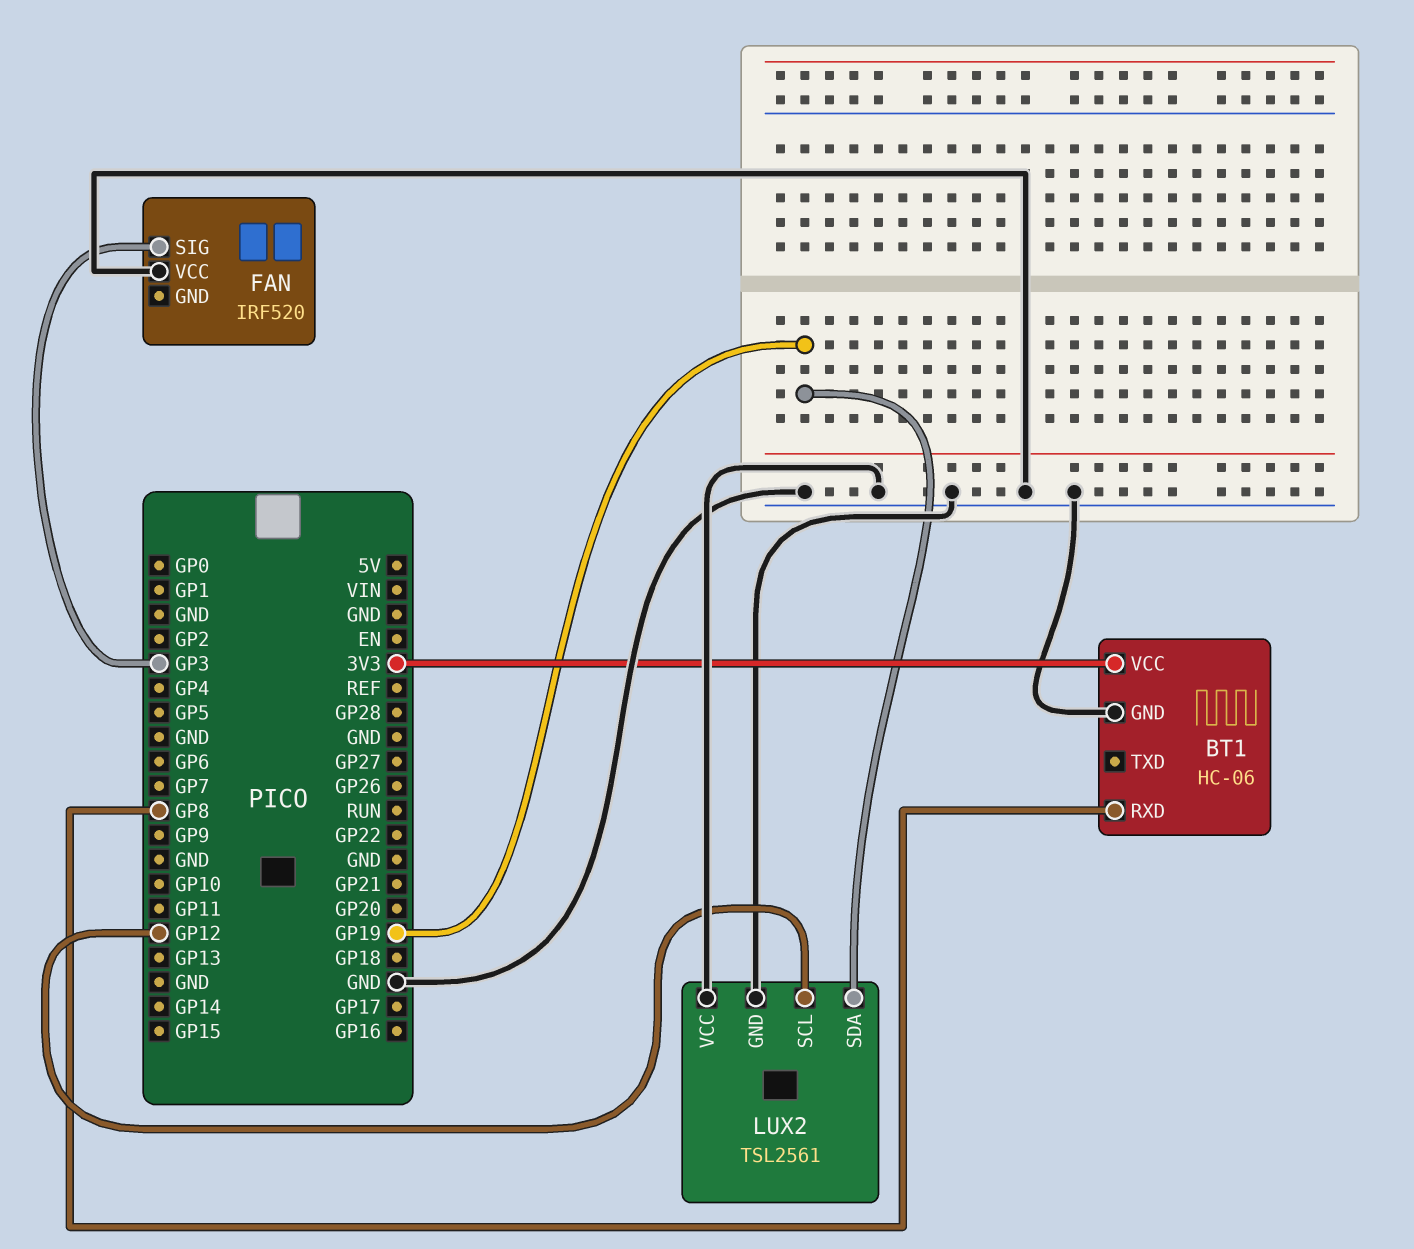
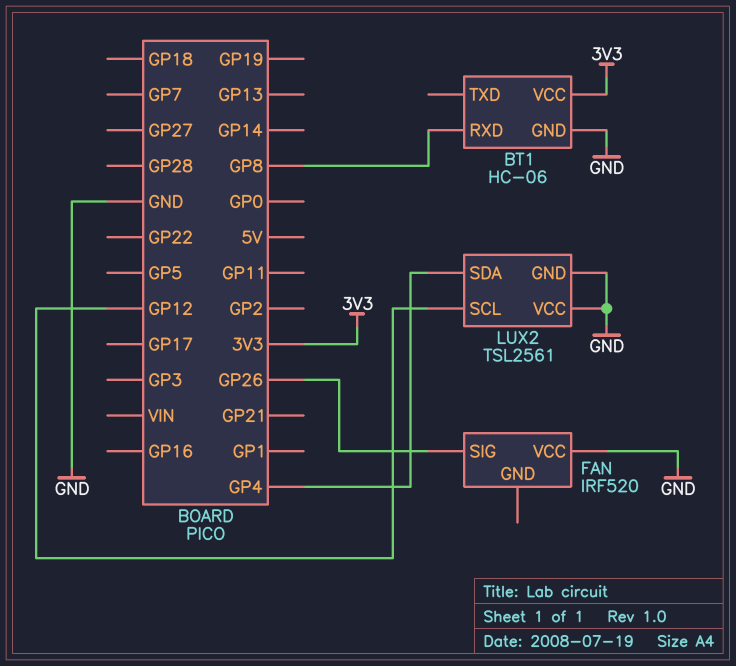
FAN pin SIG: GP3 -> GP26
LUX2 pin SDA: GP19 -> GP4

